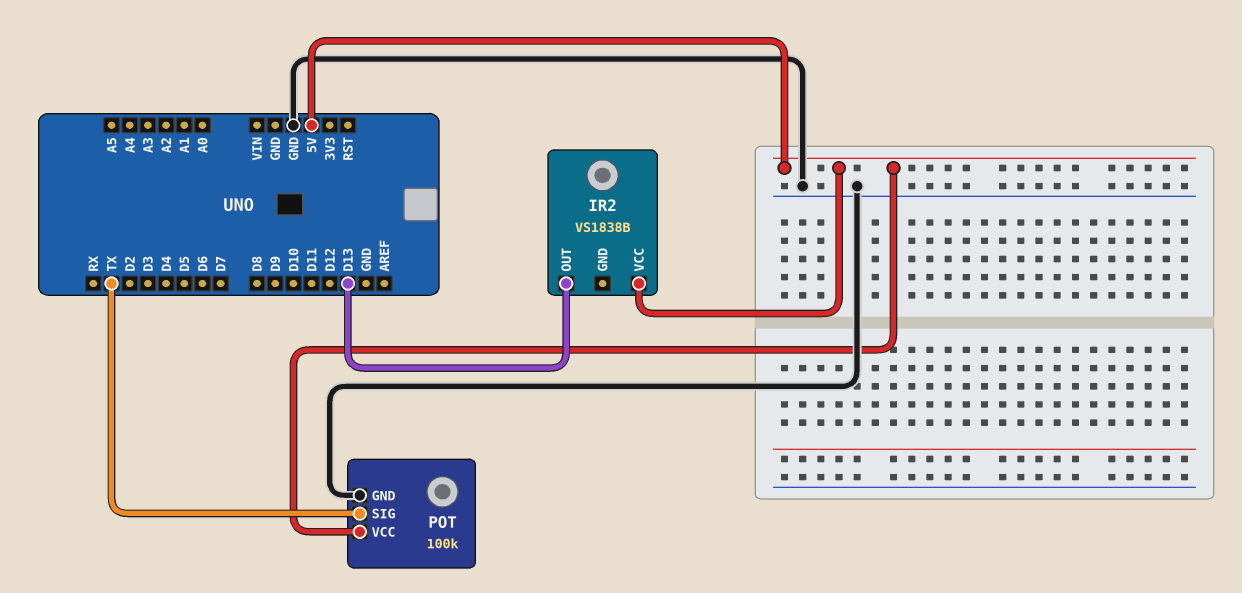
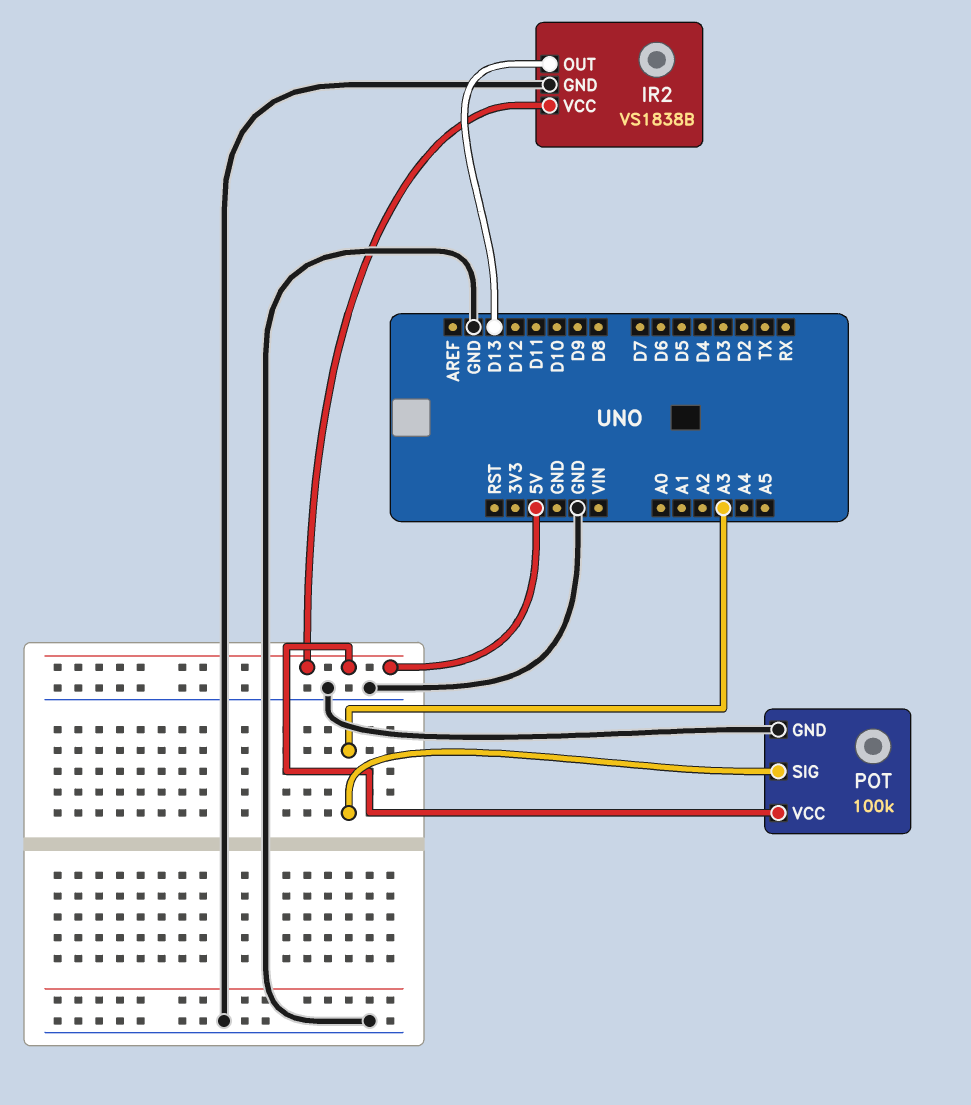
IR2 pin GND: none -> GND
POT pin SIG: TX -> A3

